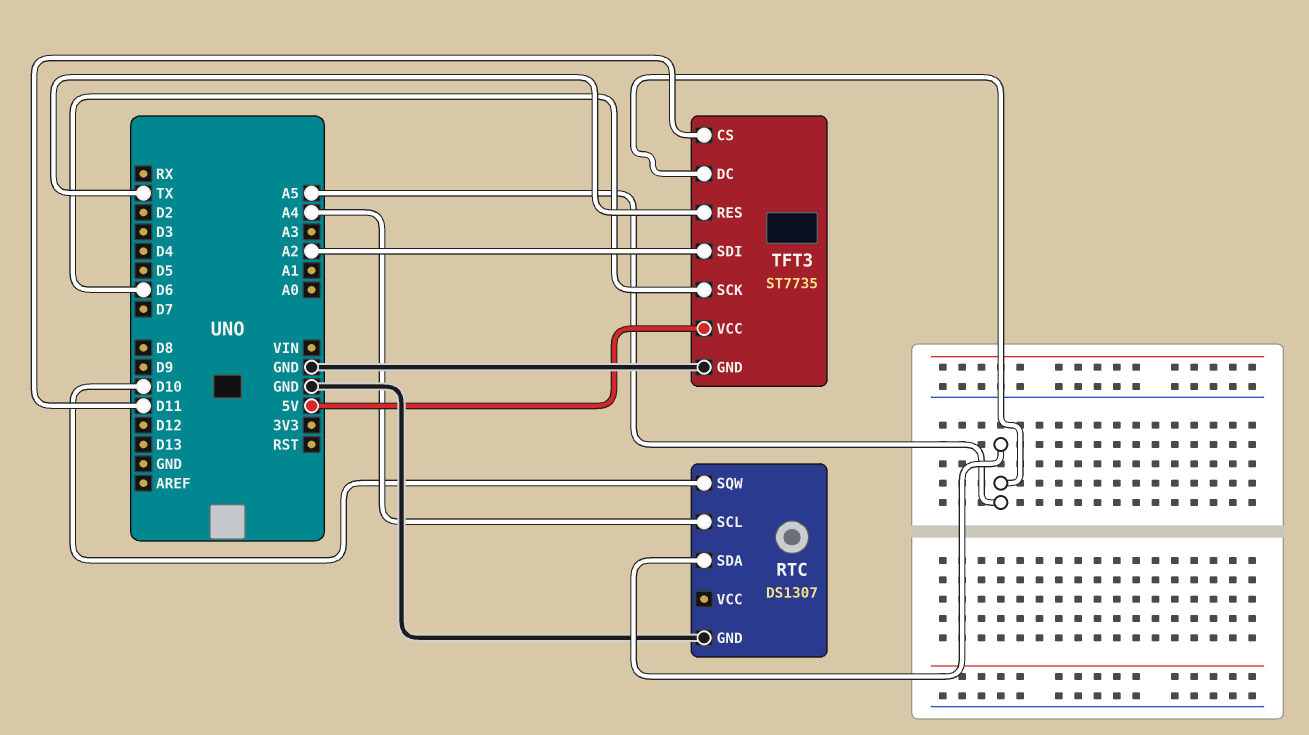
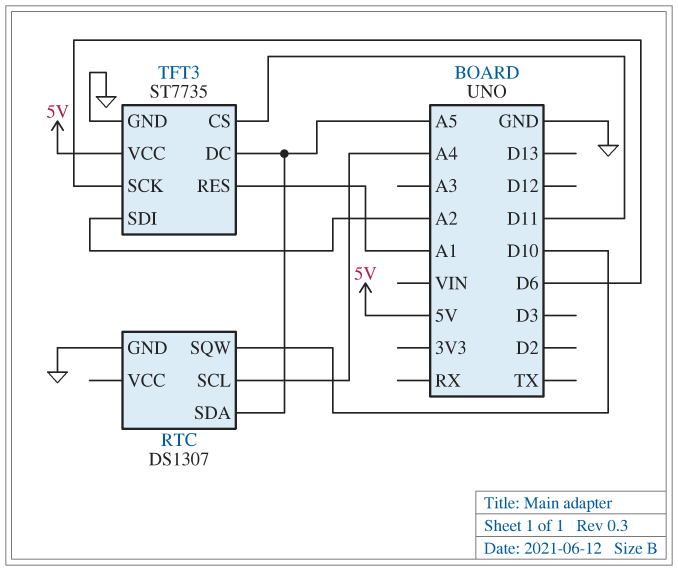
TFT3 pin RES: TX -> A1

